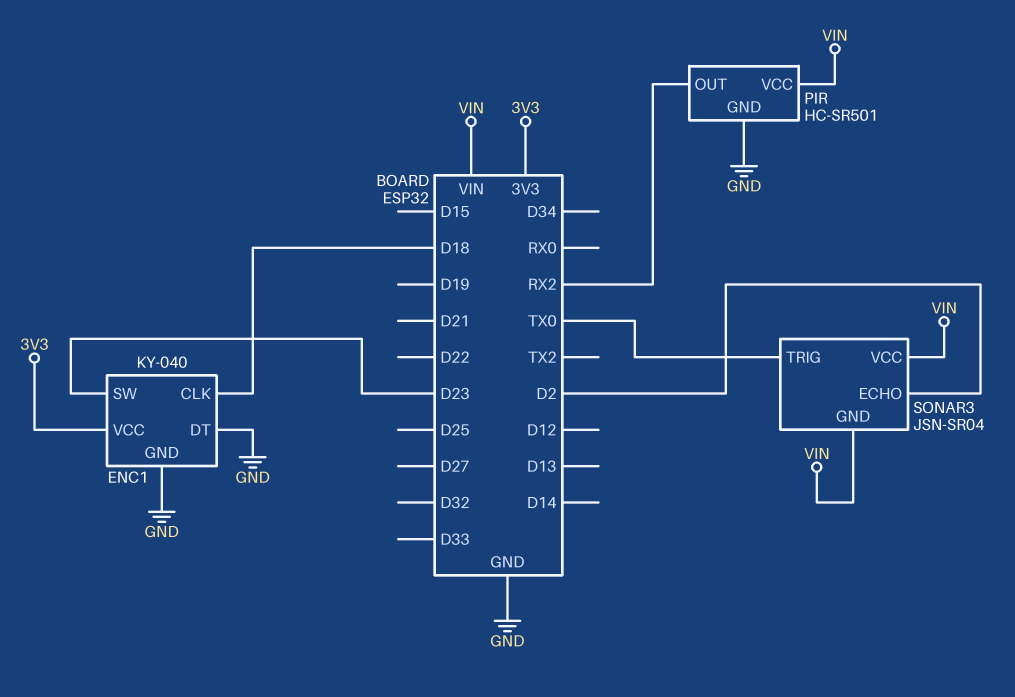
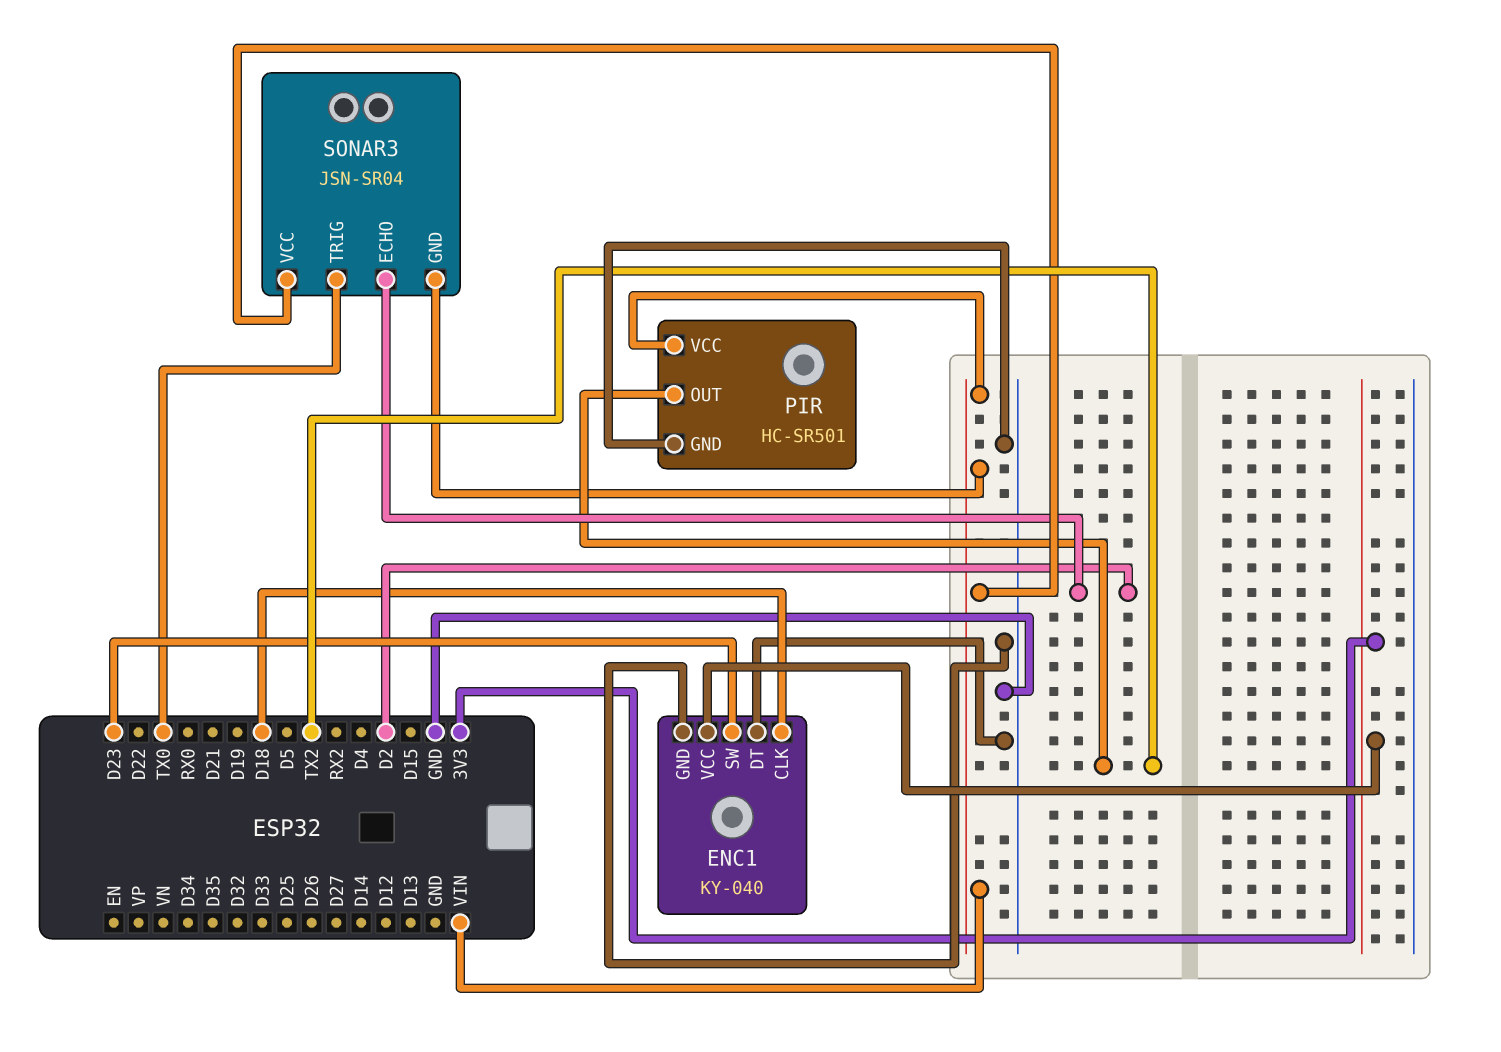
PIR pin OUT: RX2 -> TX2

